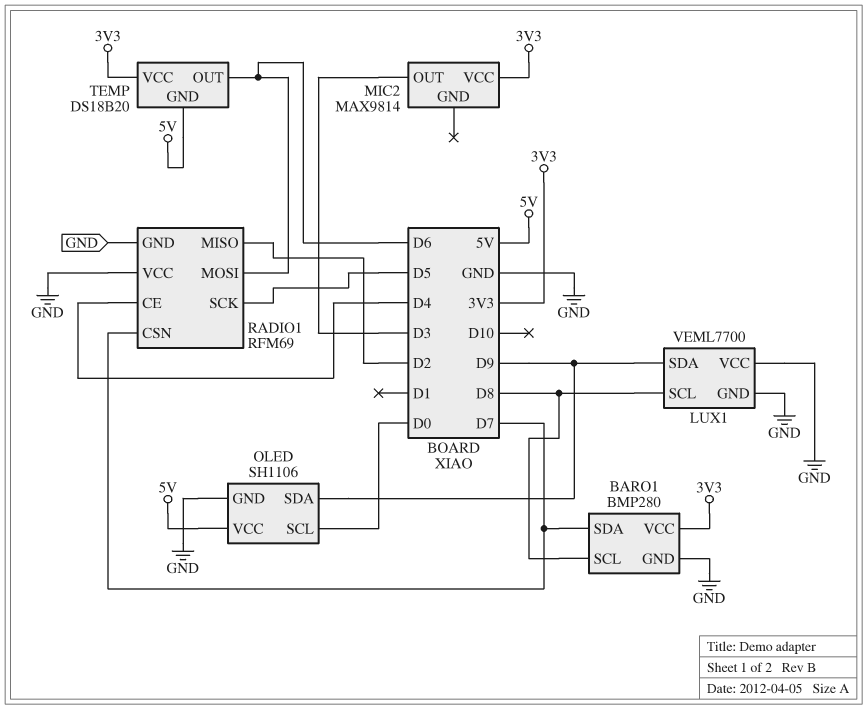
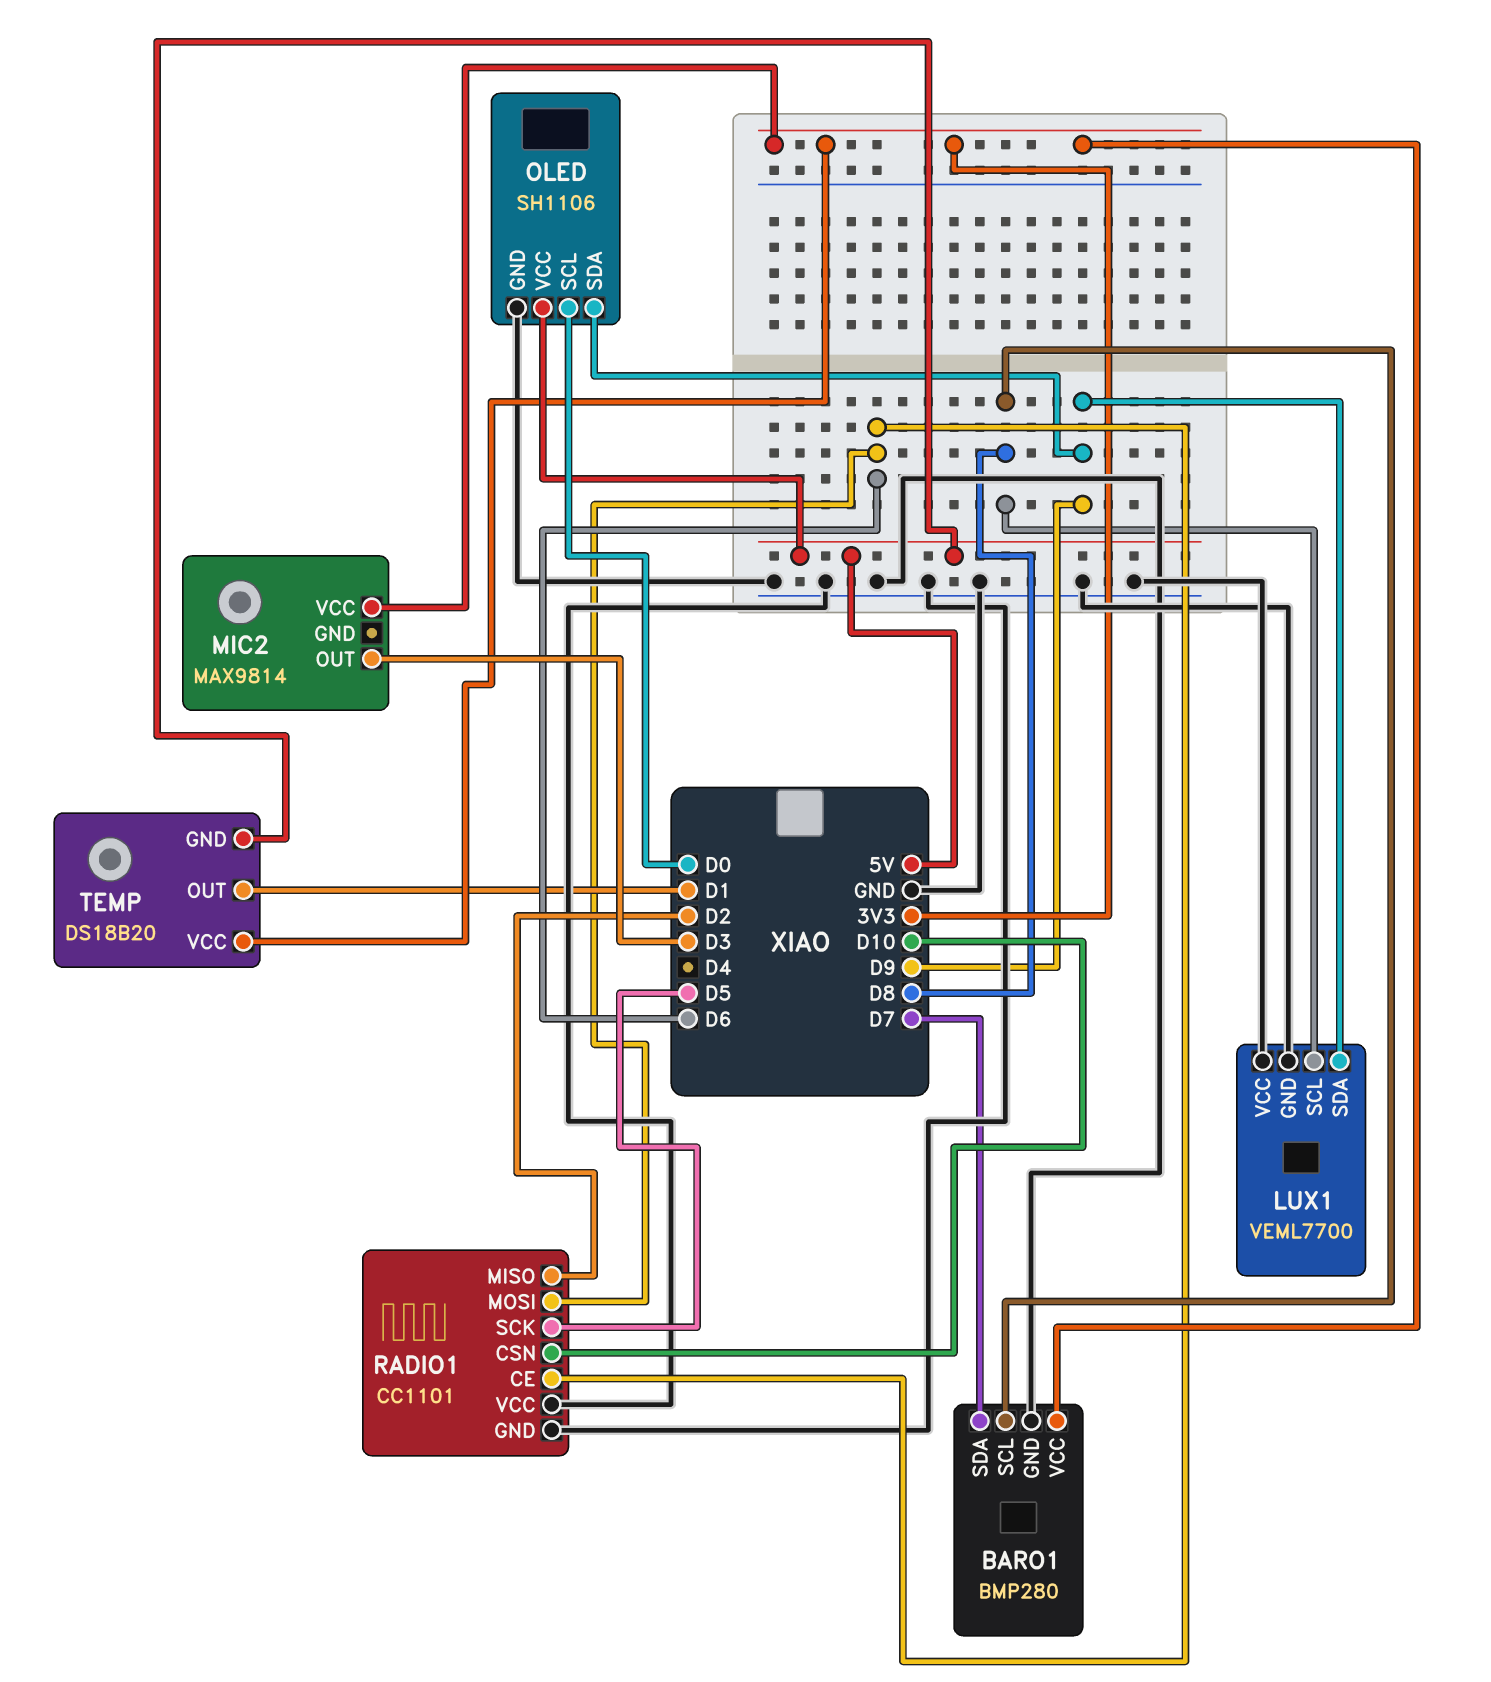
RADIO1: RFM69 -> CC1101
RADIO1 pin CE: D4 -> D6
RADIO1 pin CSN: D7 -> D10
TEMP pin OUT: D6 -> D1

